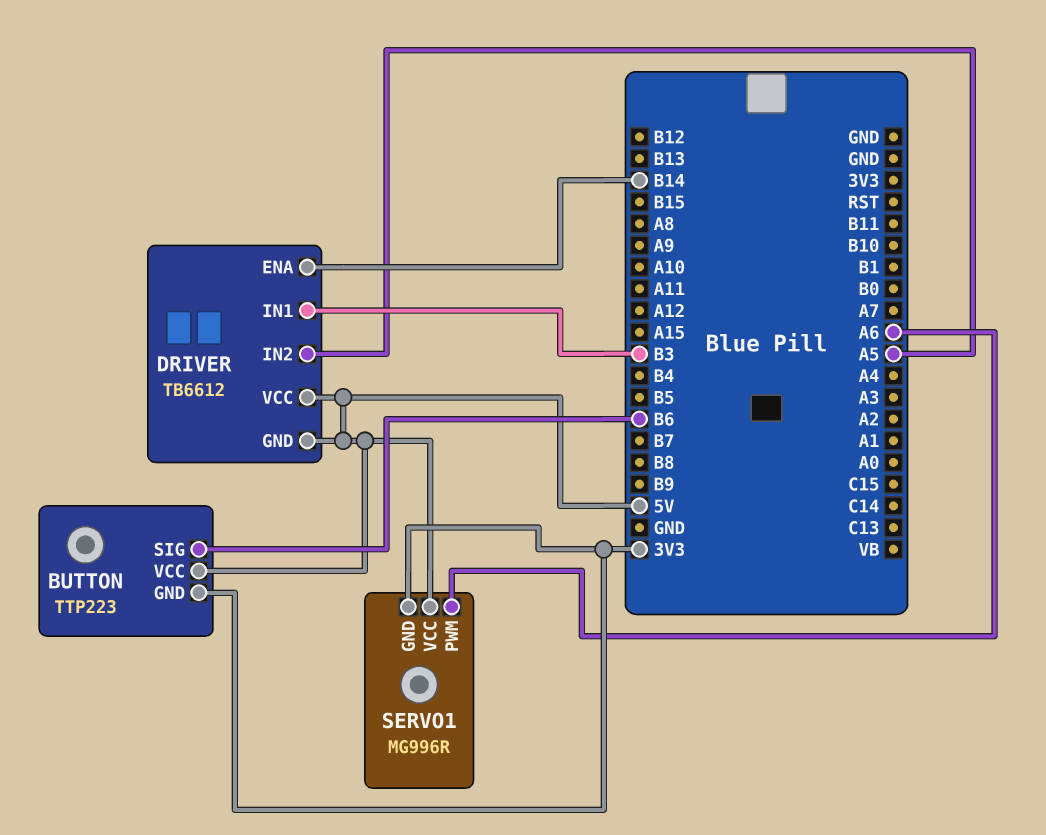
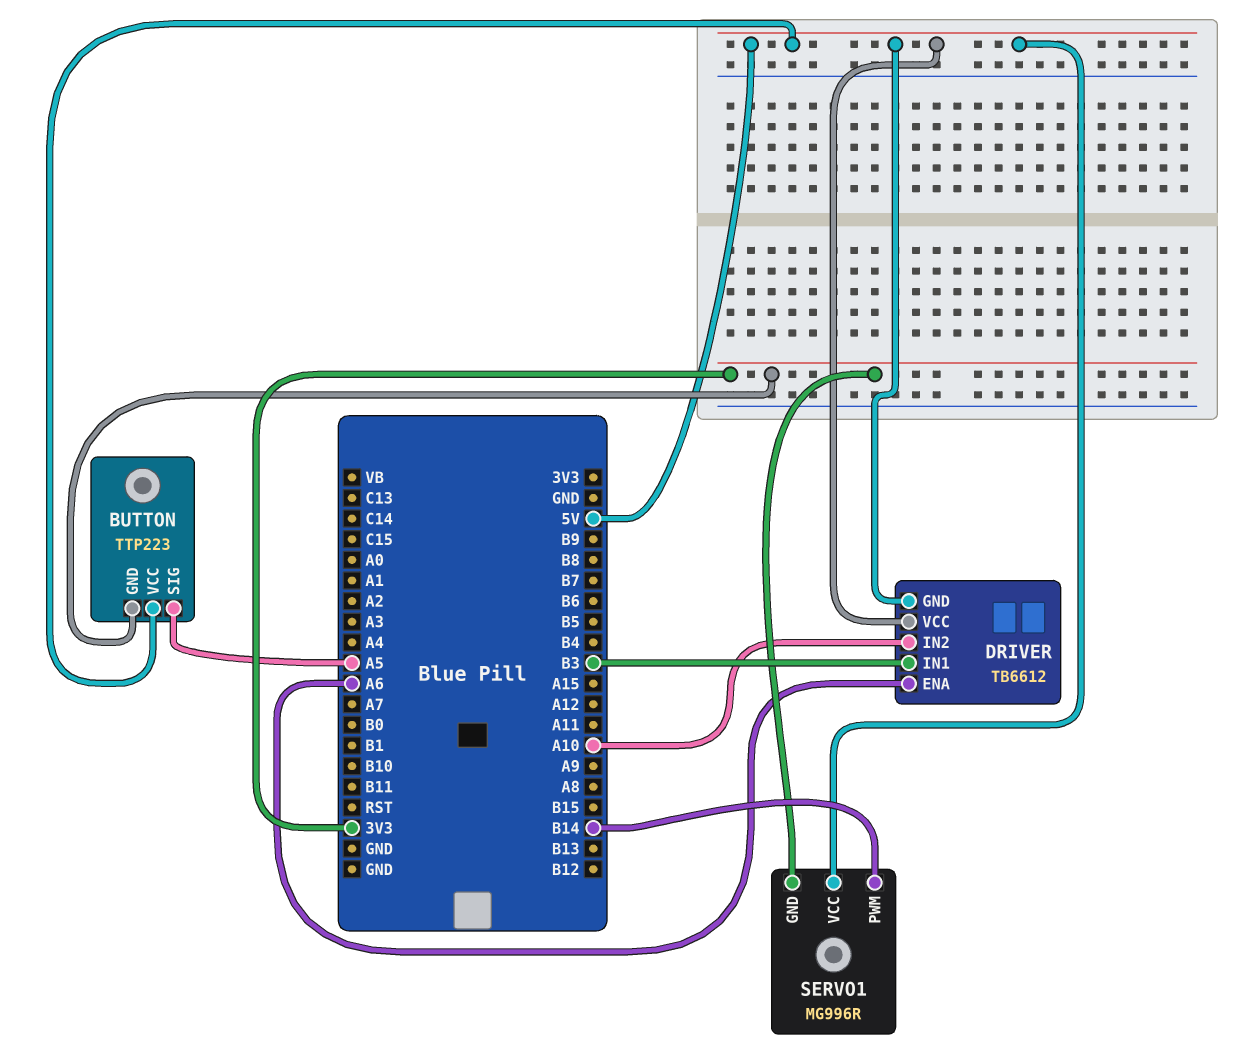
BUTTON pin SIG: B6 -> A5
DRIVER pin ENA: B14 -> A6
DRIVER pin IN2: A5 -> A10
SERVO1 pin PWM: A6 -> B14

